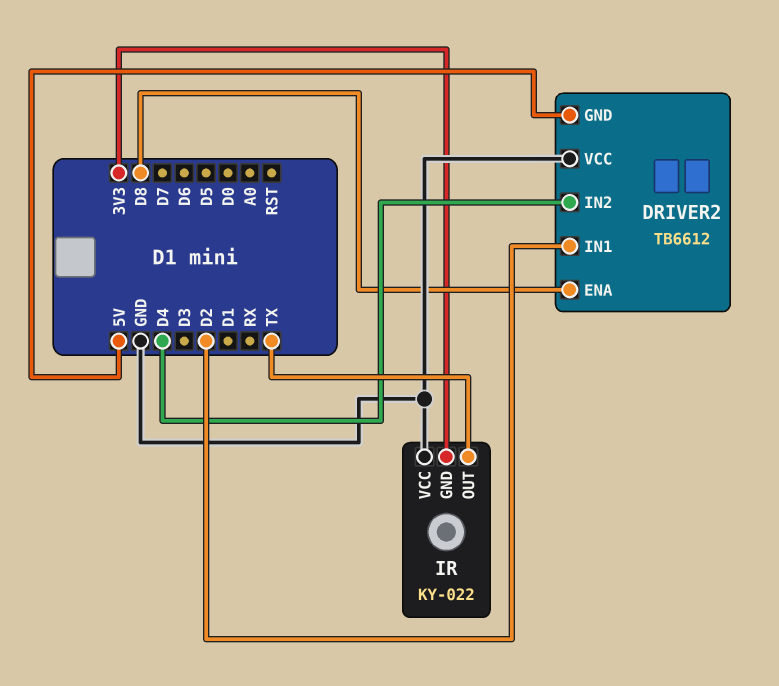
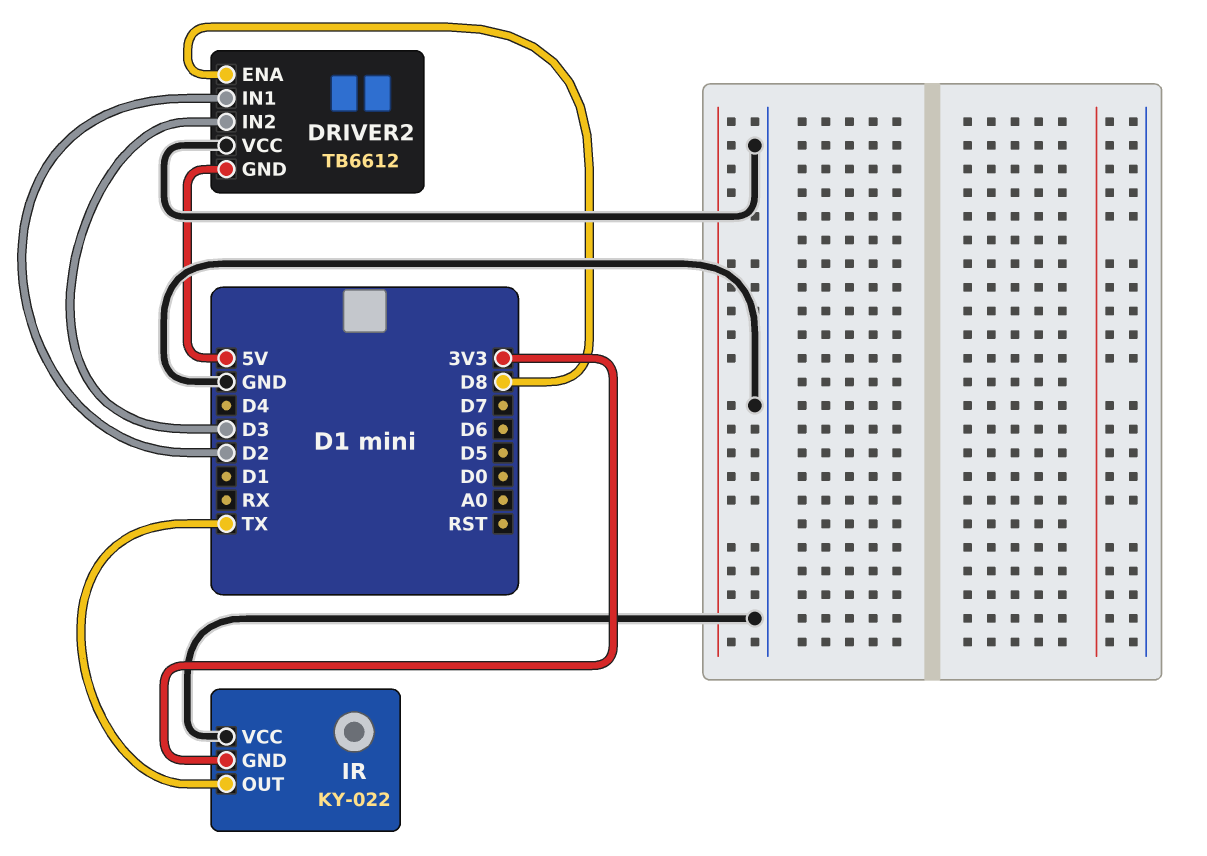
DRIVER2 pin IN2: D4 -> D3

